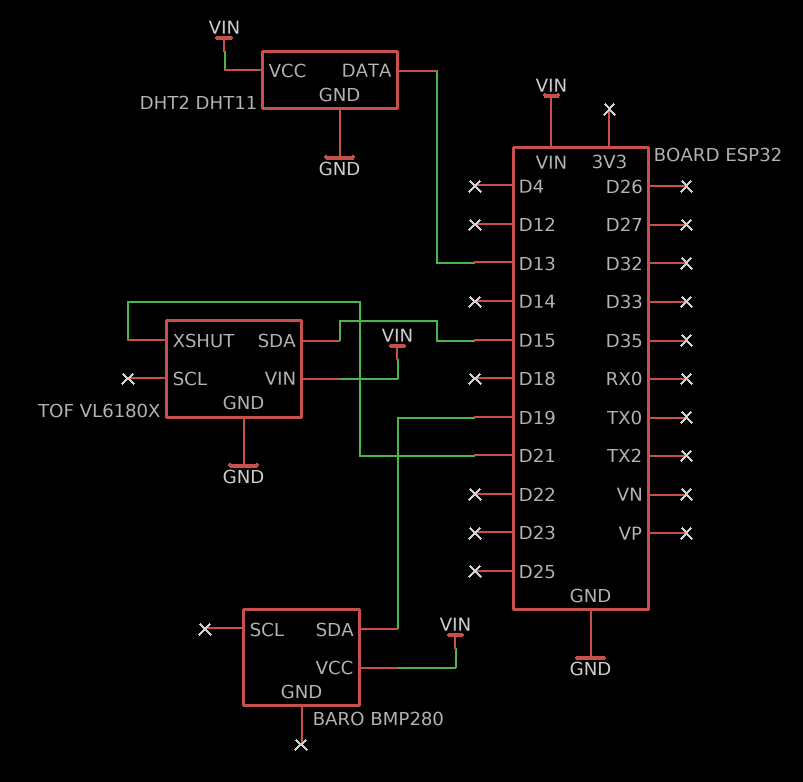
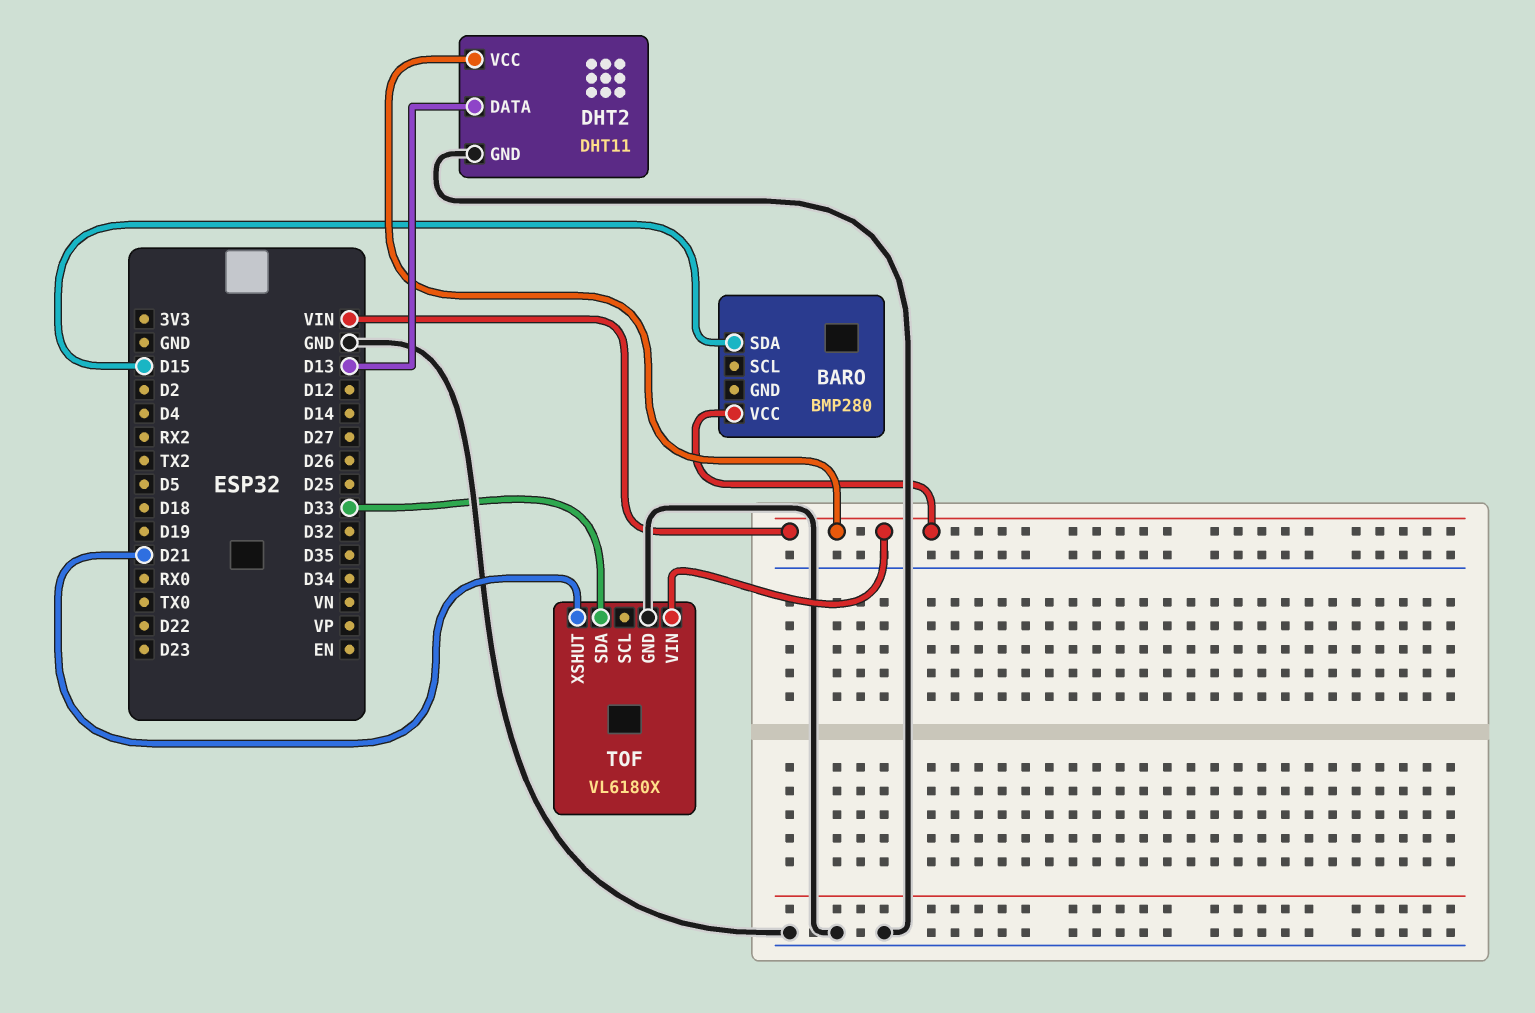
BARO pin SDA: D19 -> D15
TOF pin SDA: D15 -> D33

